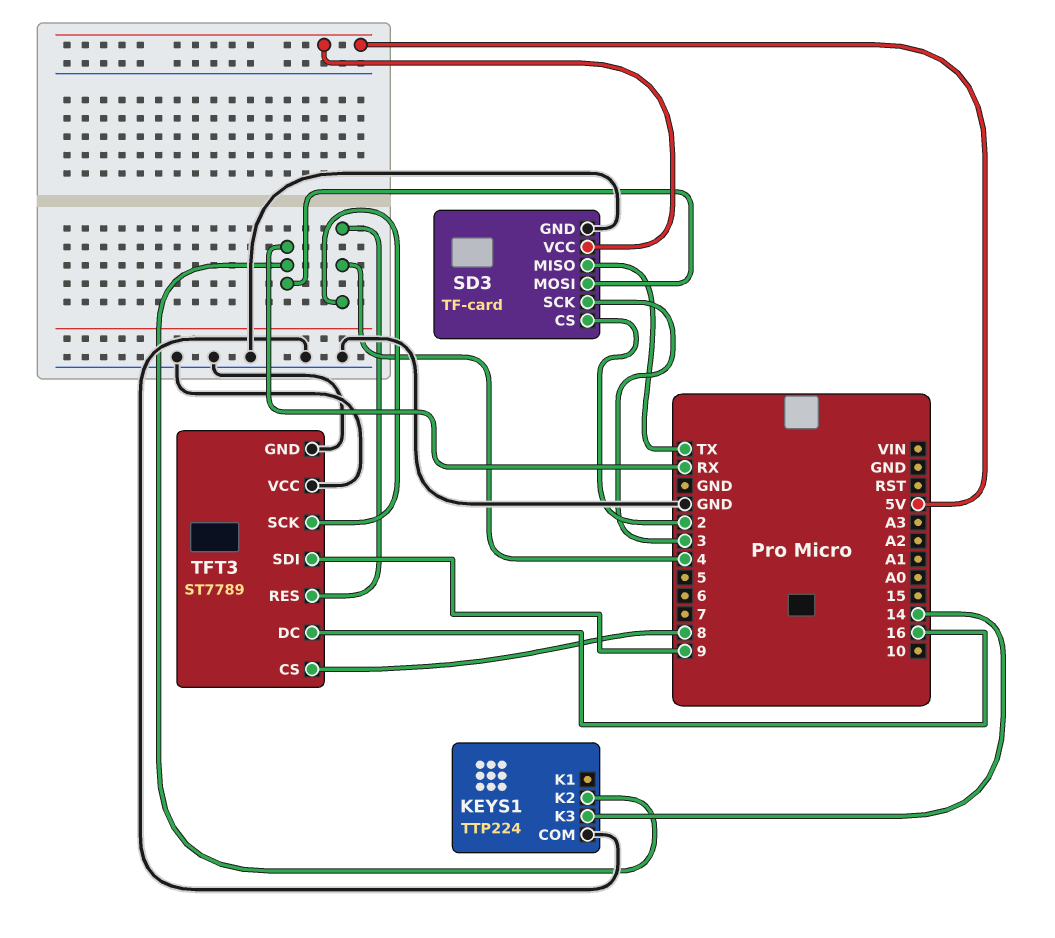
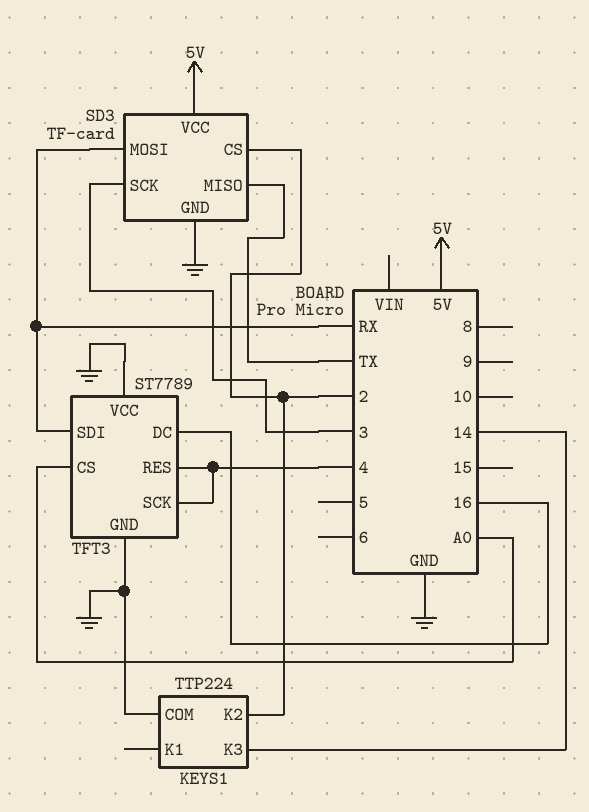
KEYS1 pin K2: RX -> 2
TFT3 pin CS: 8 -> A0
TFT3 pin SDI: 9 -> RX

